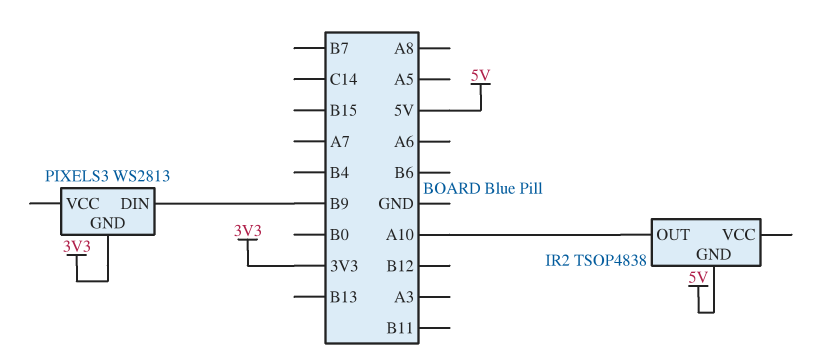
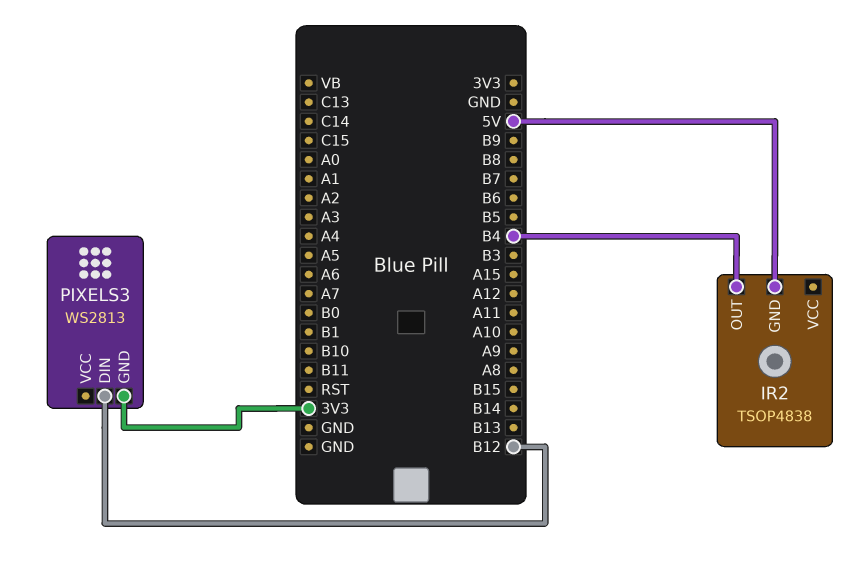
IR2 pin OUT: A10 -> B4
PIXELS3 pin DIN: B9 -> B12

